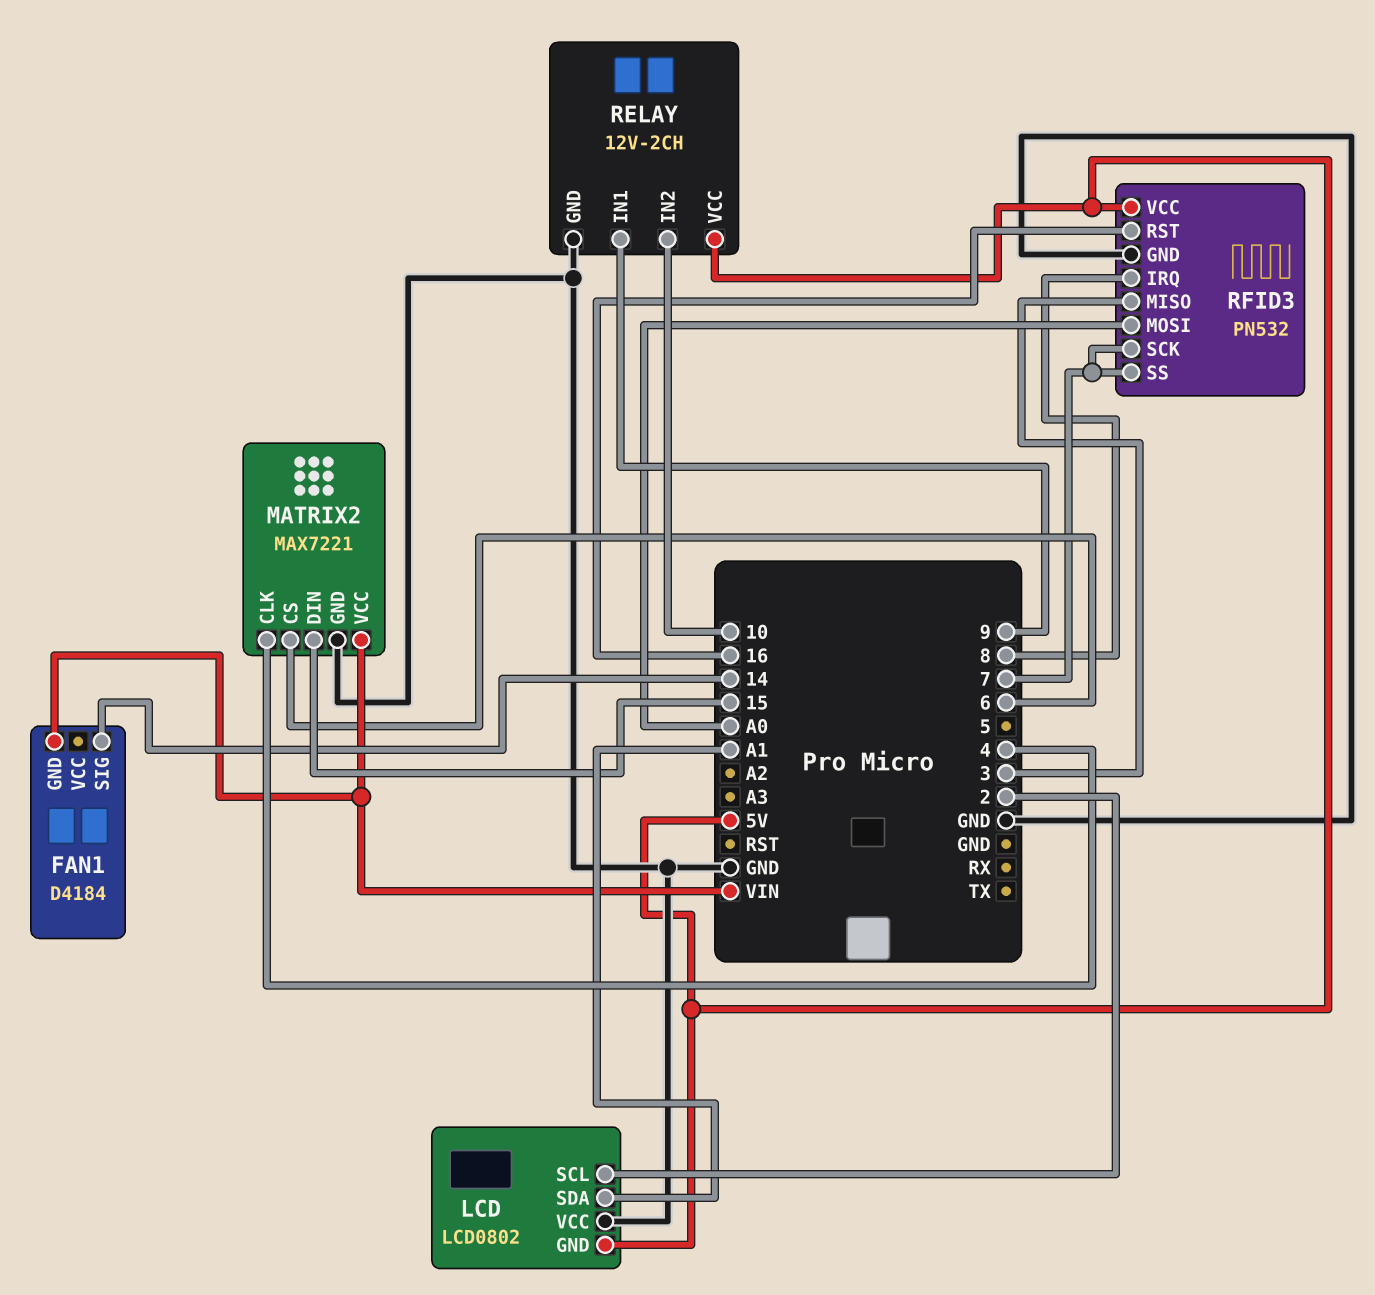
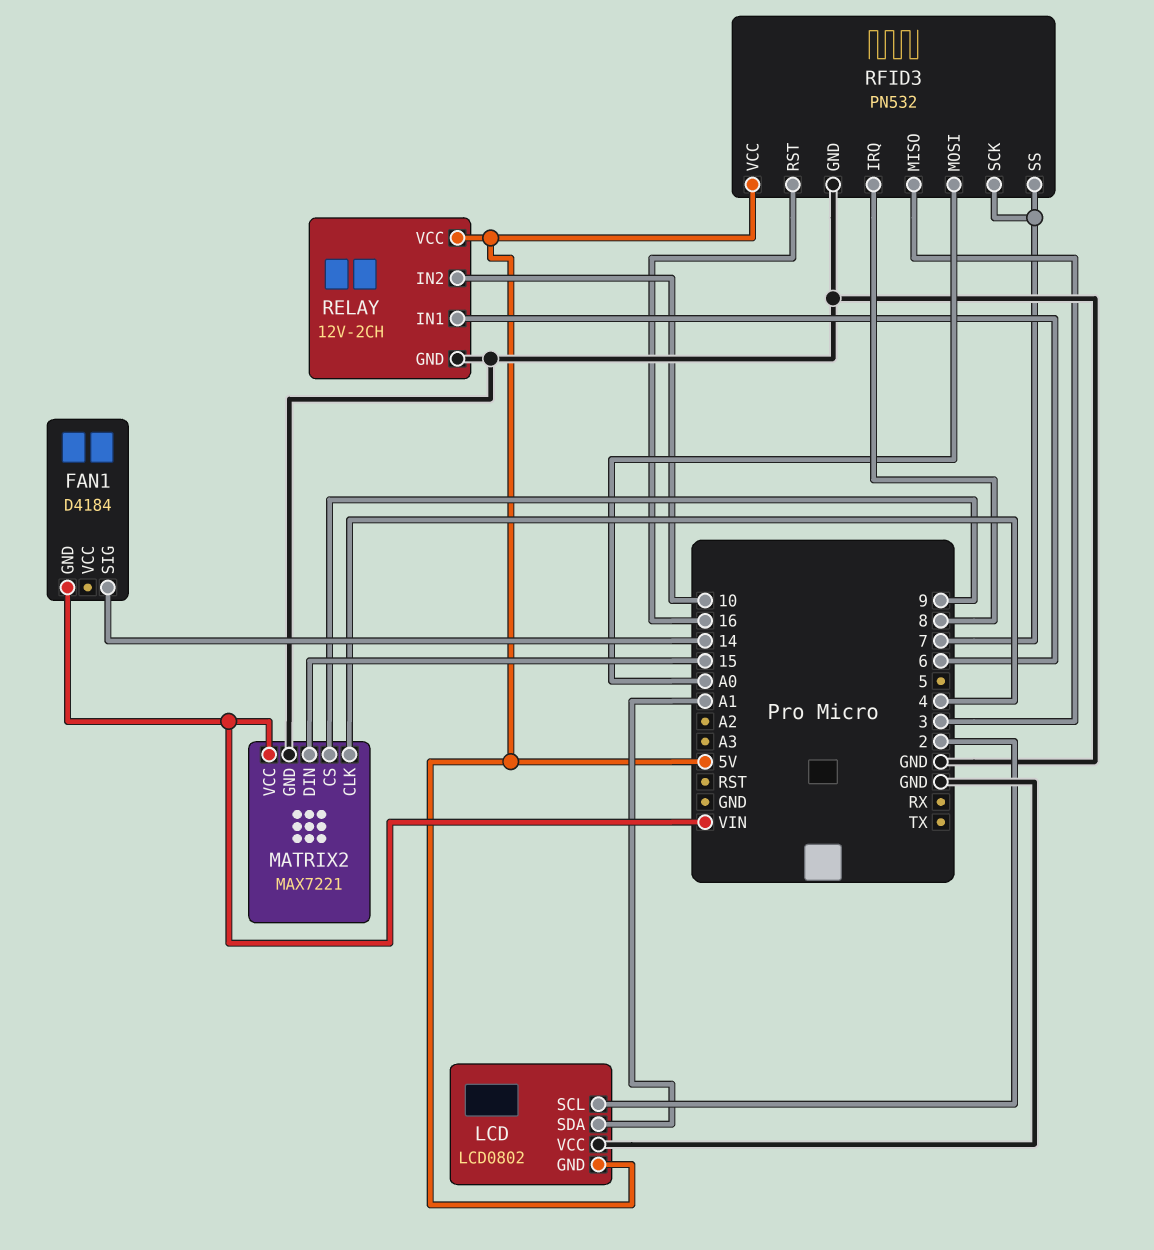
MATRIX2 pin CS: 6 -> 9
RELAY pin IN1: 9 -> 6

